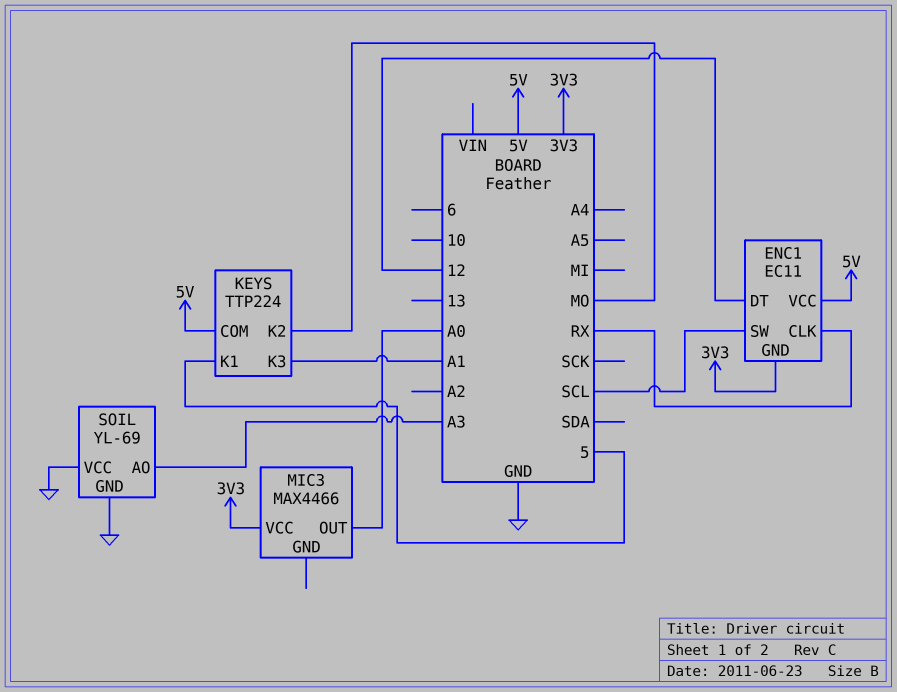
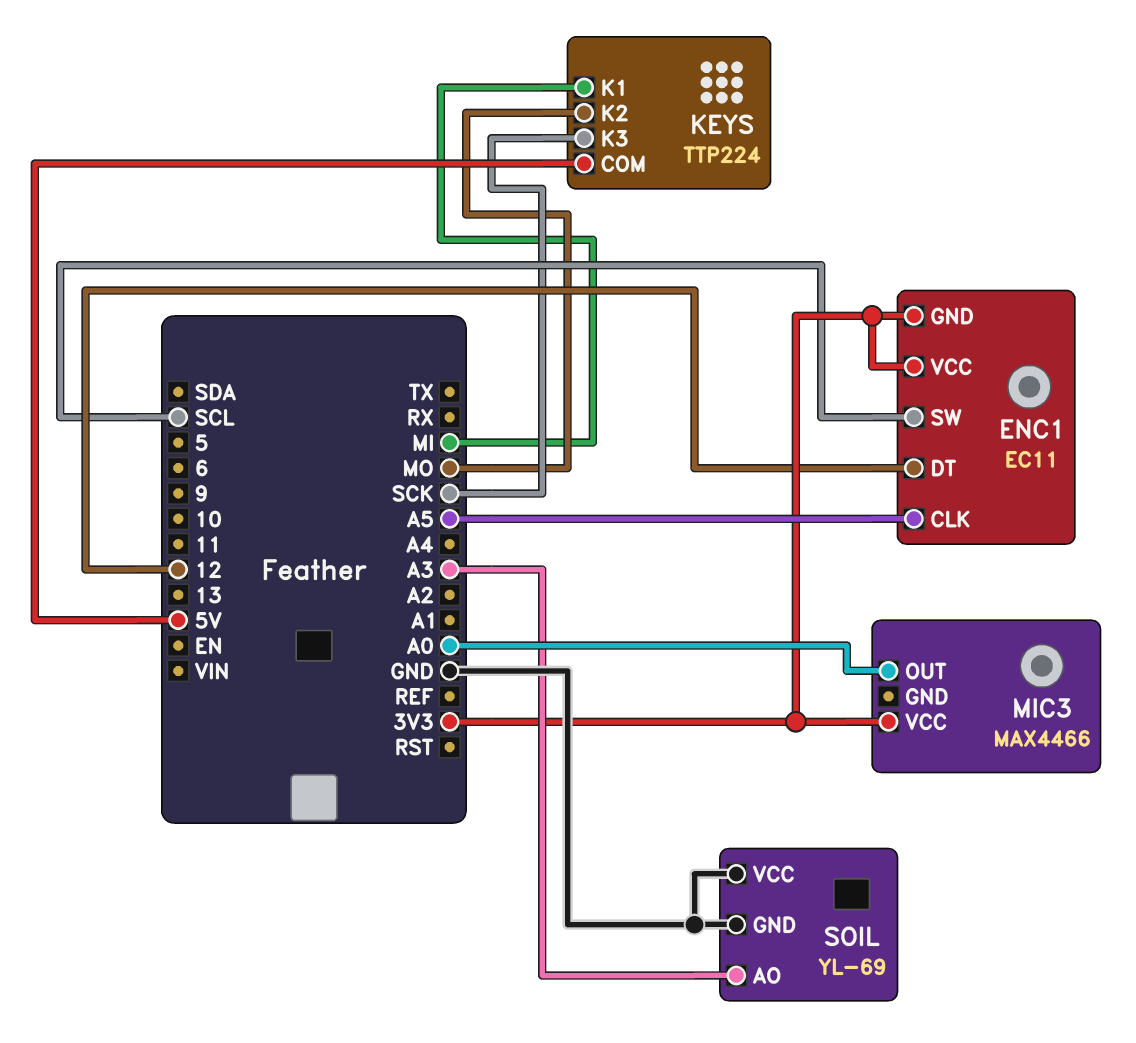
ENC1 pin CLK: RX -> A5
ENC1 pin VCC: 5V -> 3V3
KEYS pin K1: 5 -> MI
KEYS pin K3: A1 -> SCK

